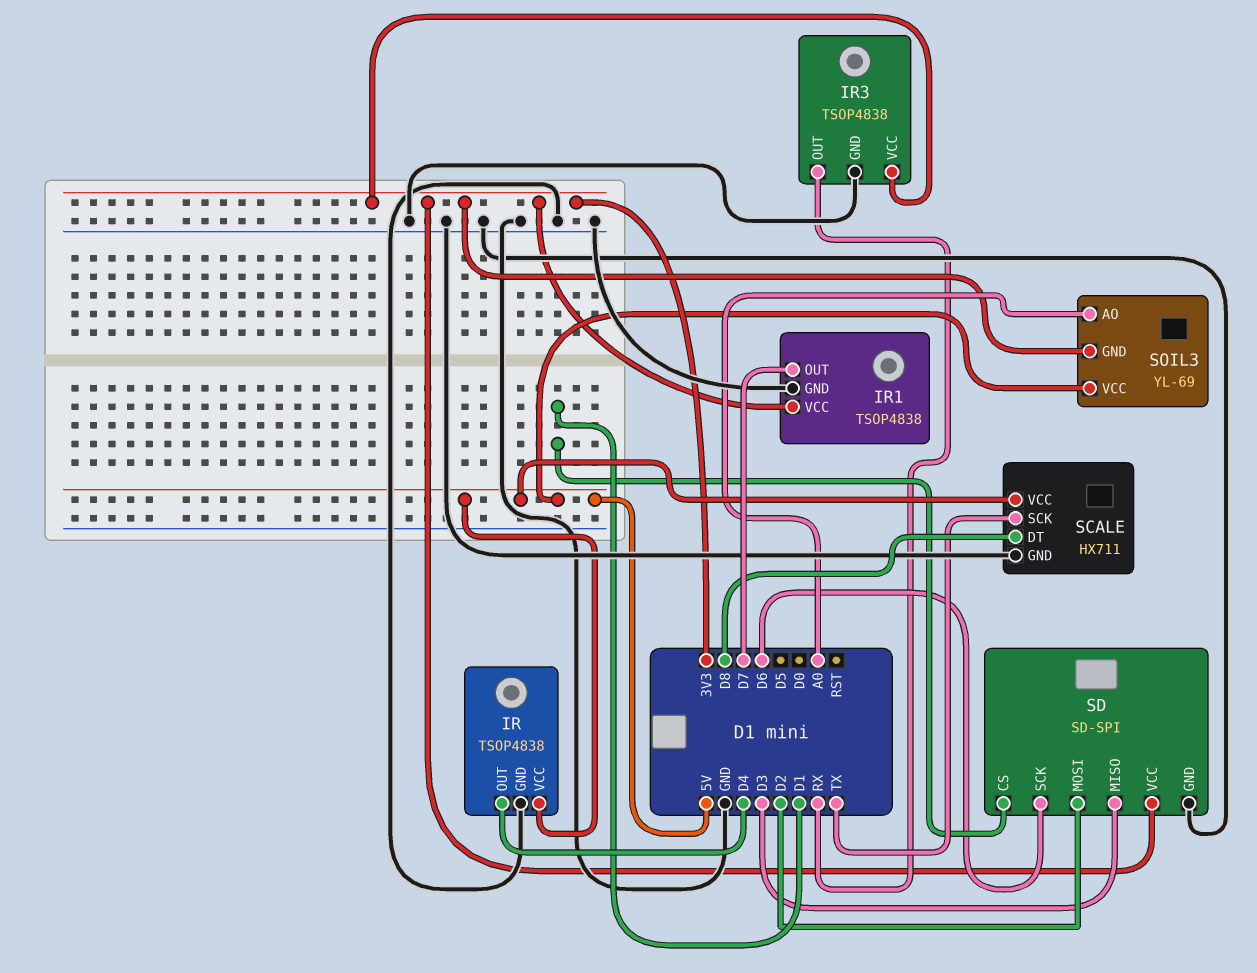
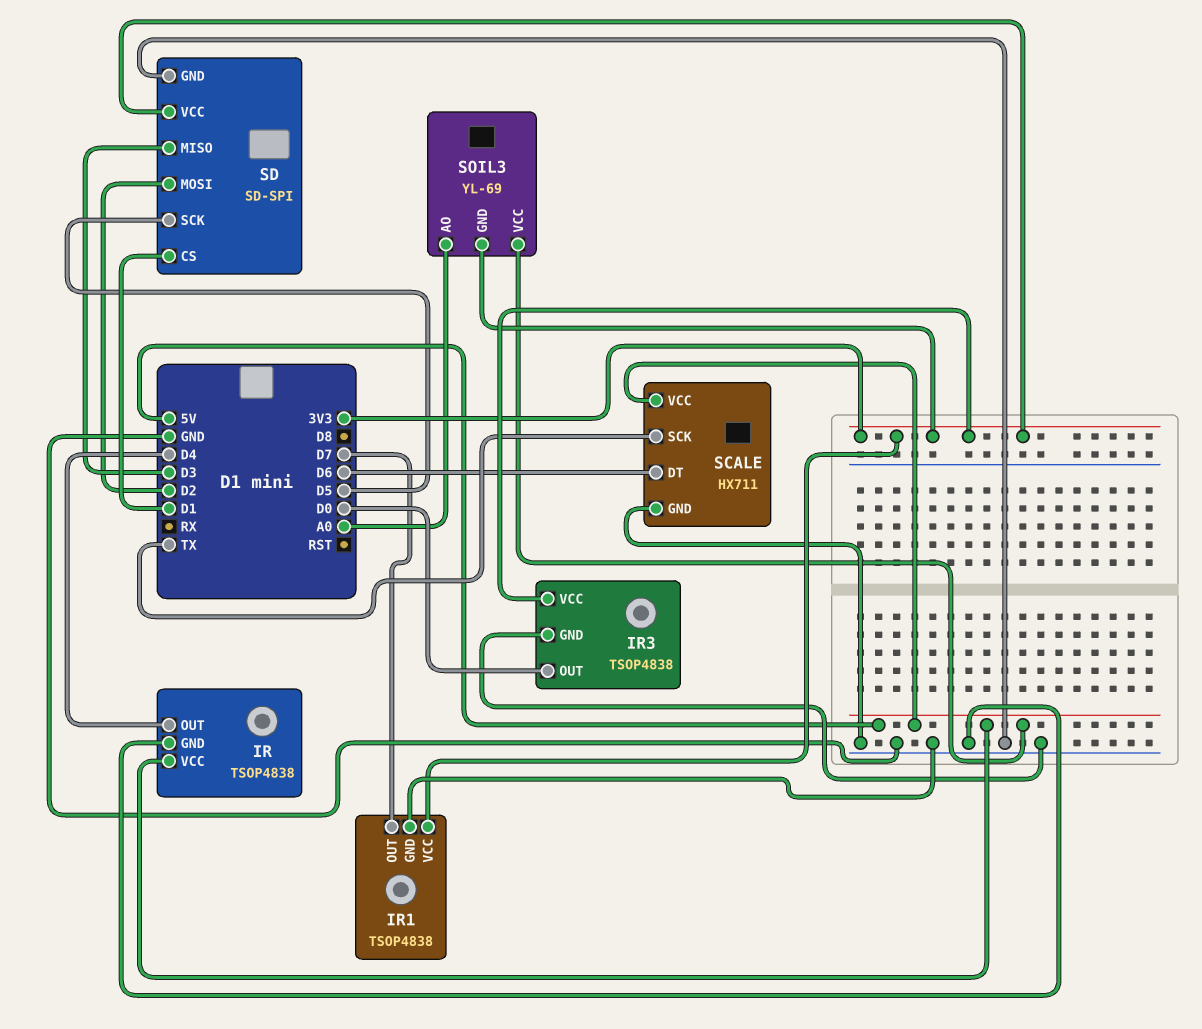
IR3 pin OUT: RX -> D0
SCALE pin DT: D8 -> D6
SD pin SCK: D6 -> D5

